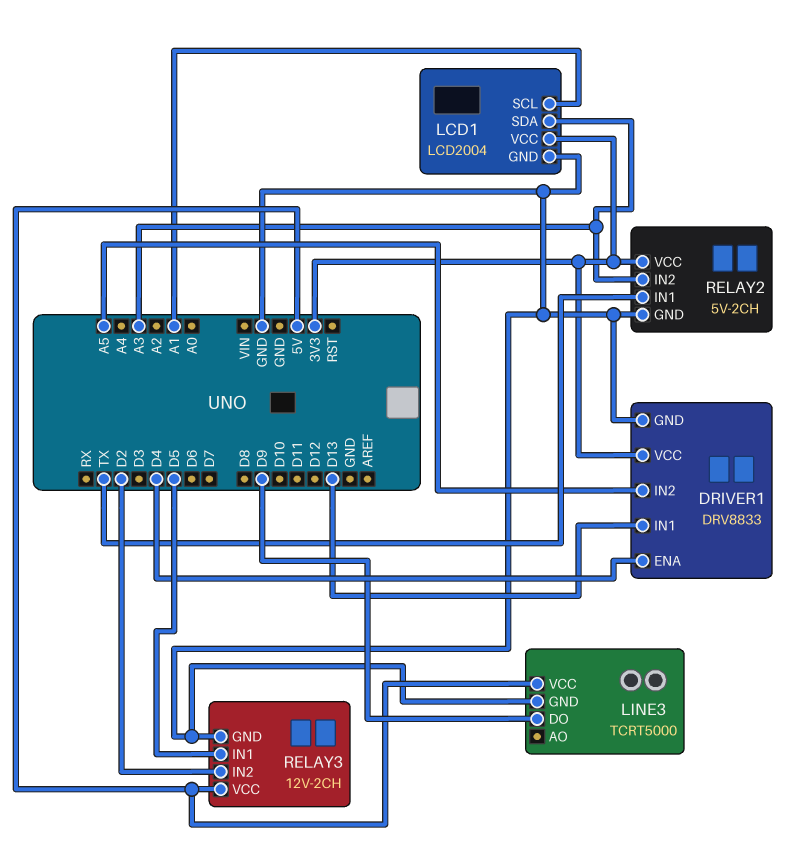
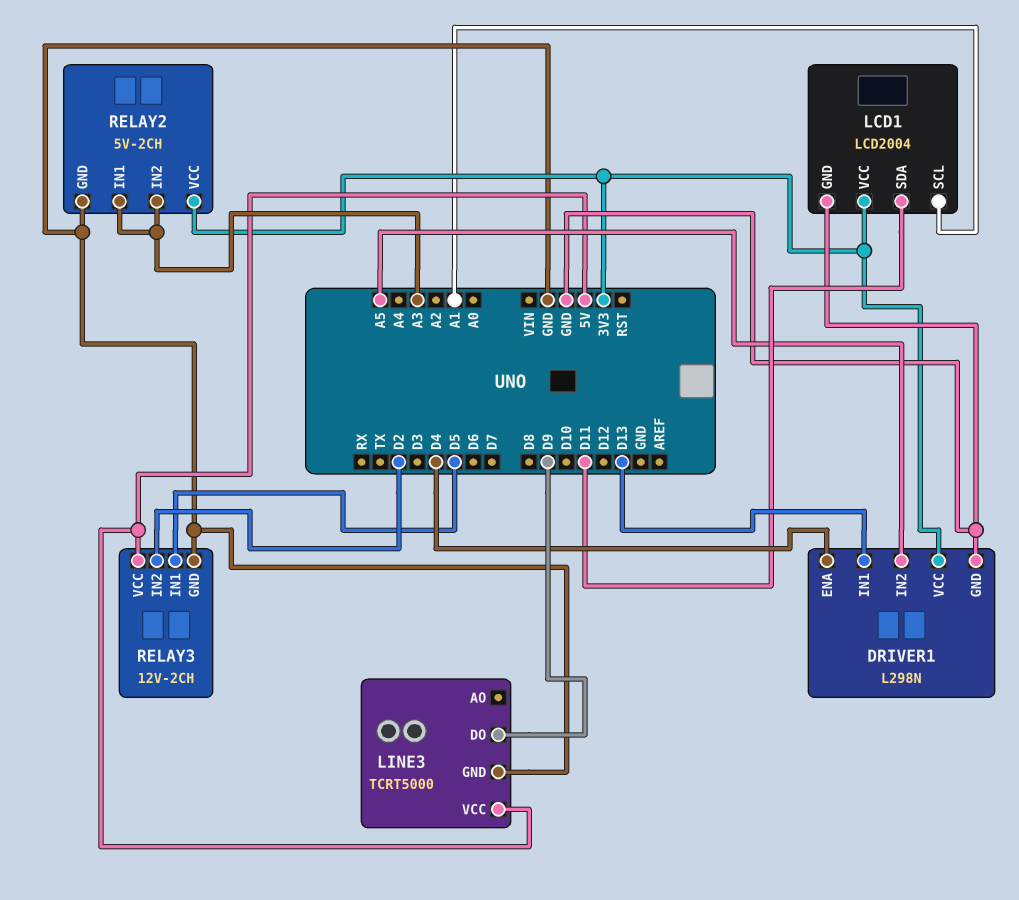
DRIVER1: DRV8833 -> L298N
LCD1 pin SDA: A3 -> D11
RELAY2 pin IN1: TX -> A3

